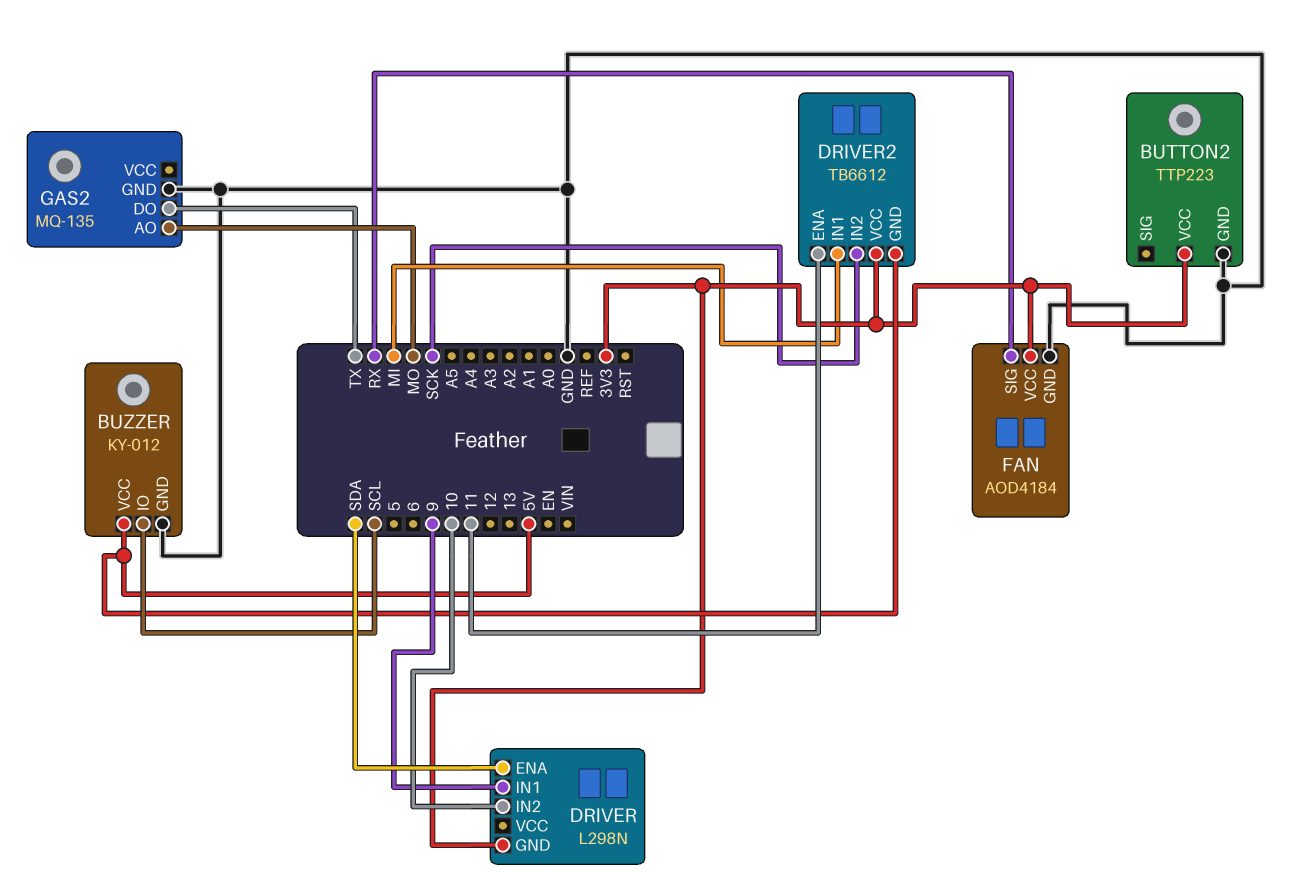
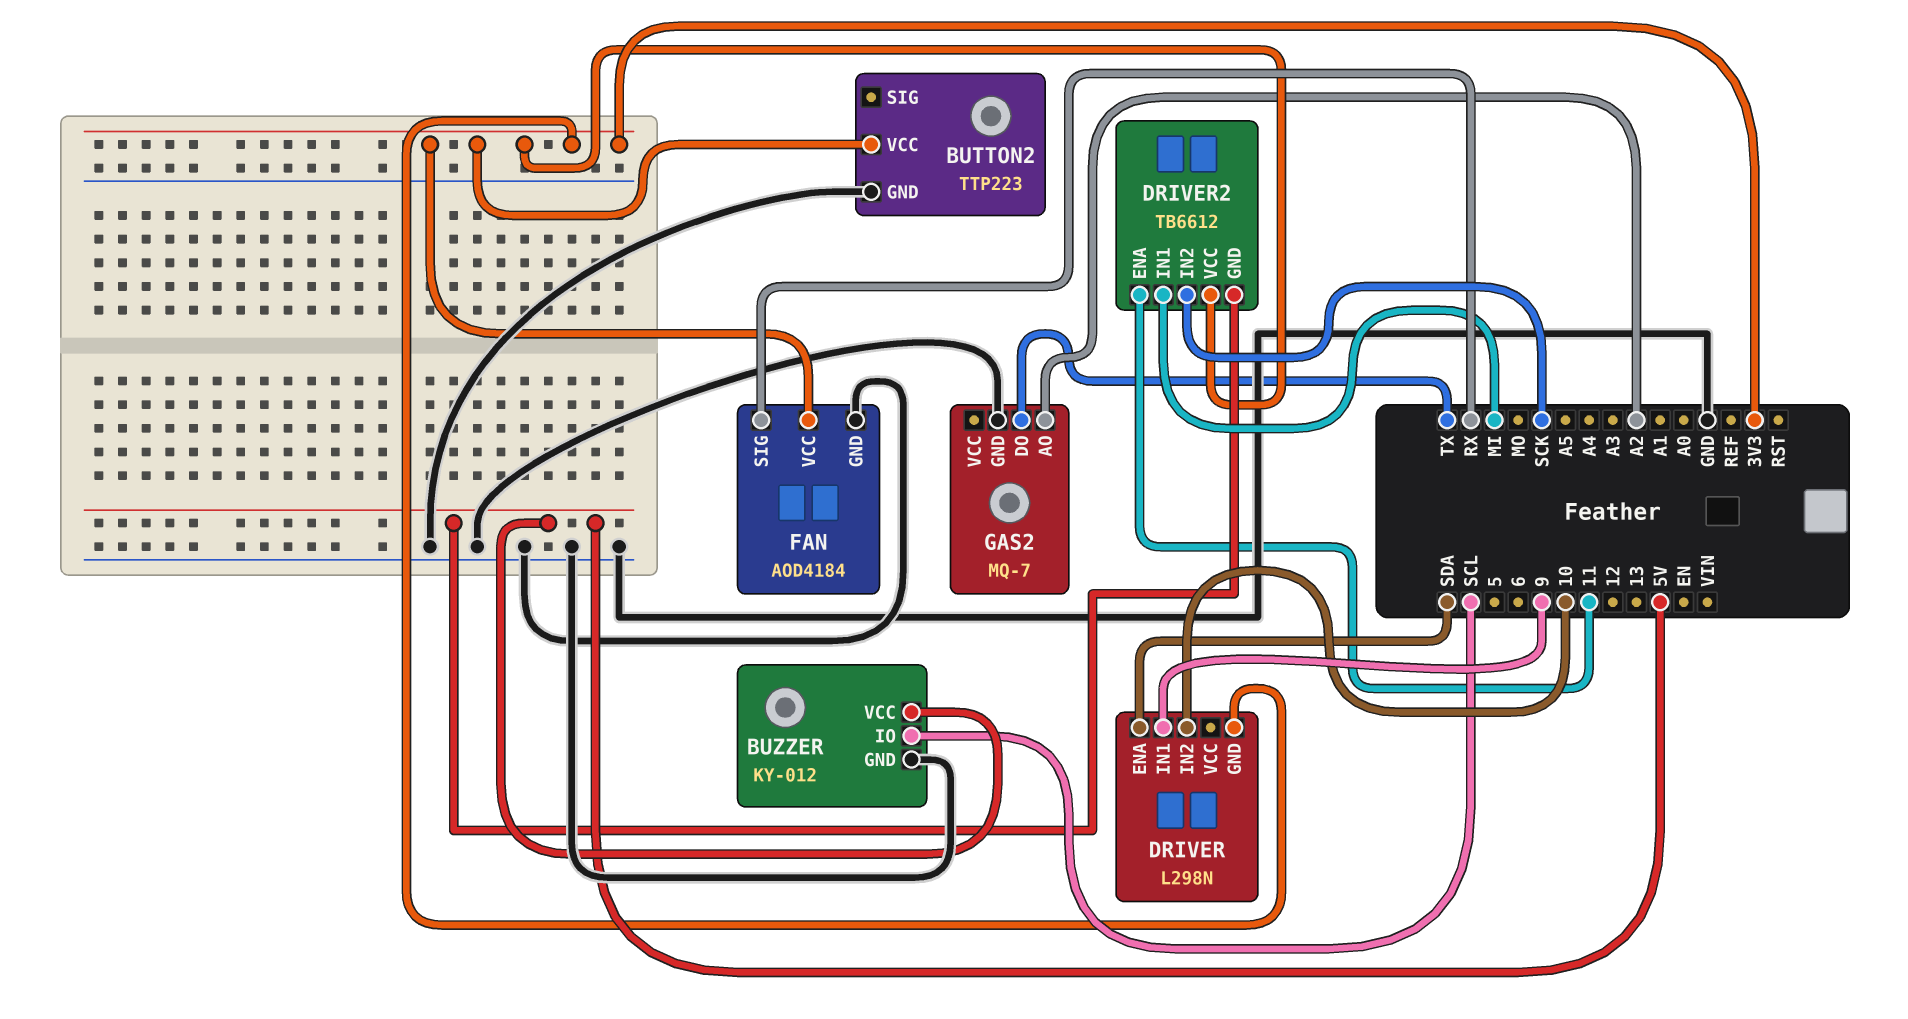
GAS2: MQ-135 -> MQ-7
GAS2 pin AO: MO -> A2

